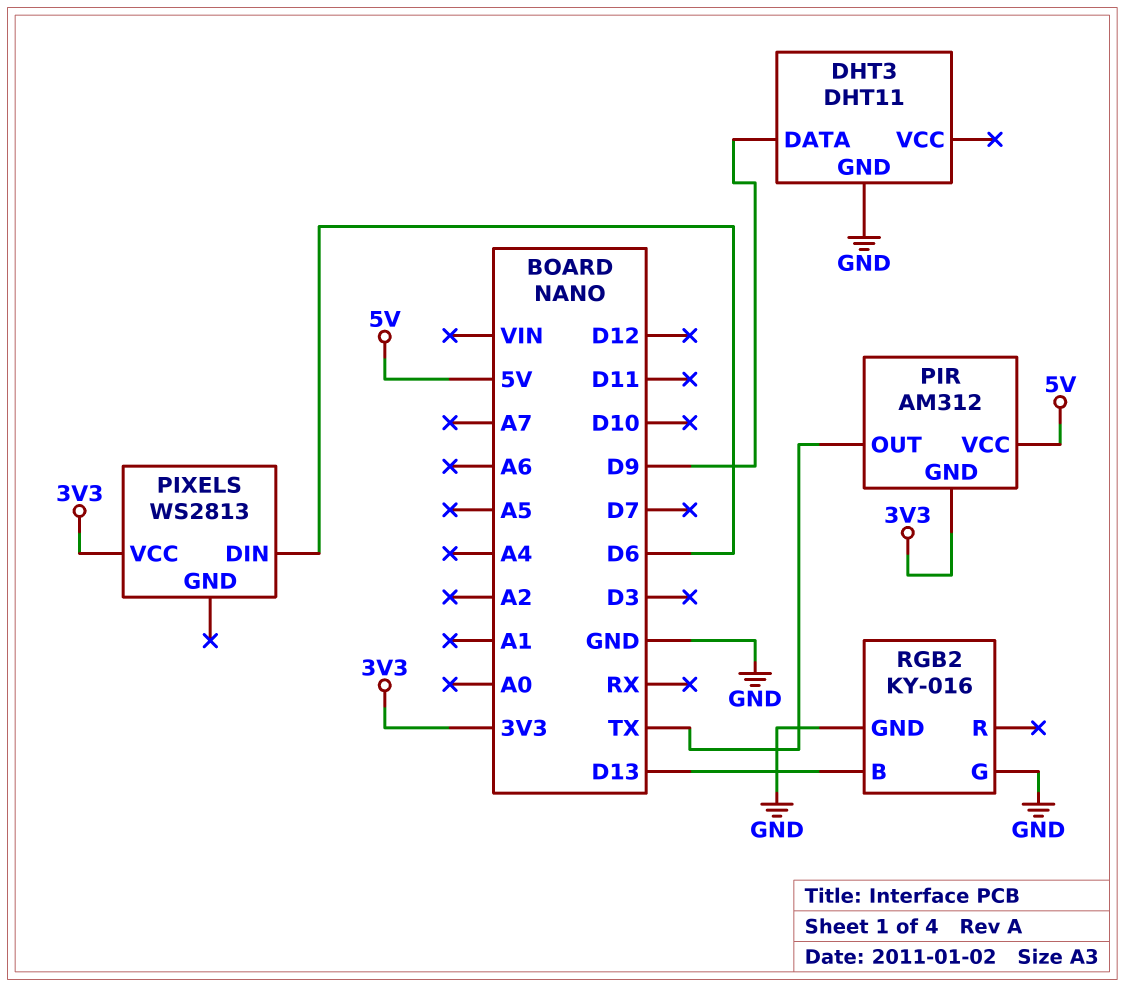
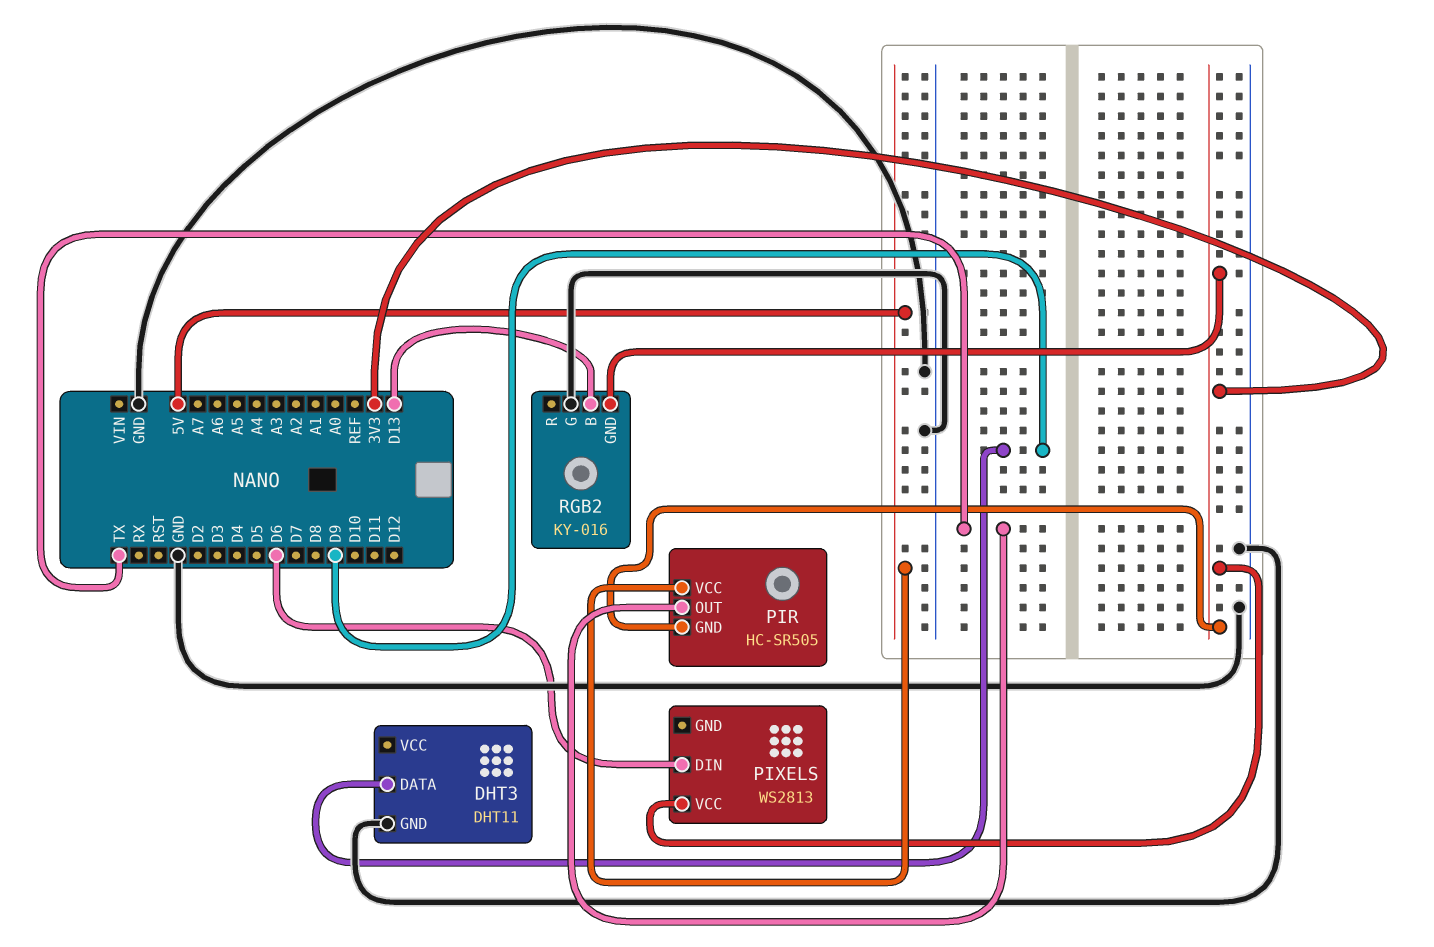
PIR: AM312 -> HC-SR505
RGB2 pin GND: GND -> 3V3

